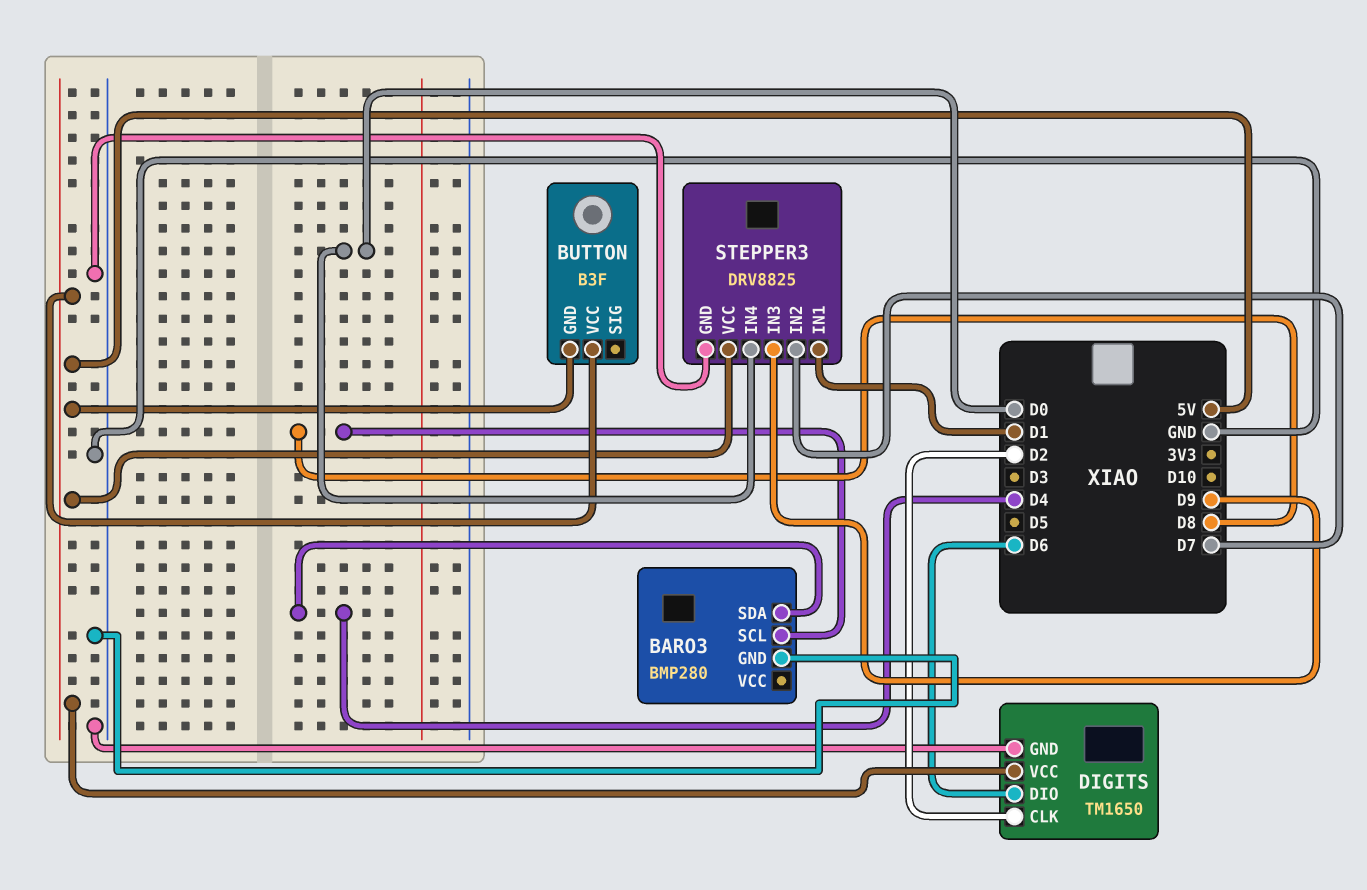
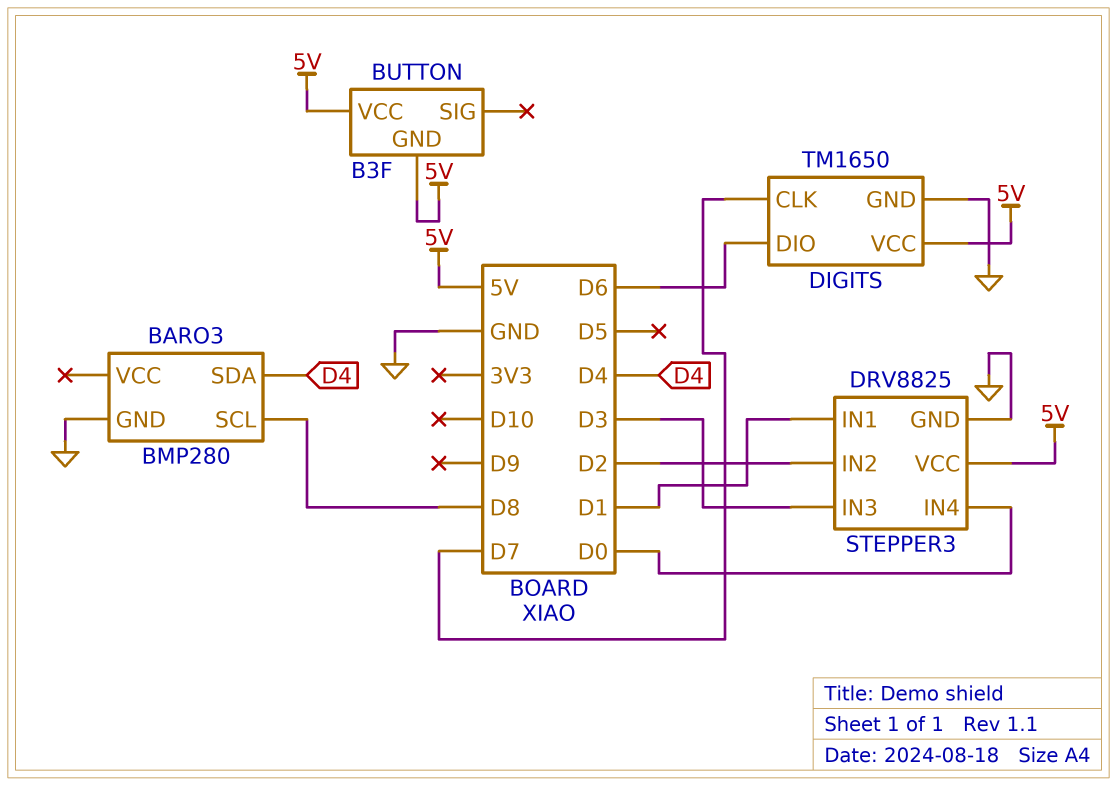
DIGITS pin CLK: D2 -> D7
STEPPER3 pin IN2: D7 -> D2
STEPPER3 pin IN3: D9 -> D3

